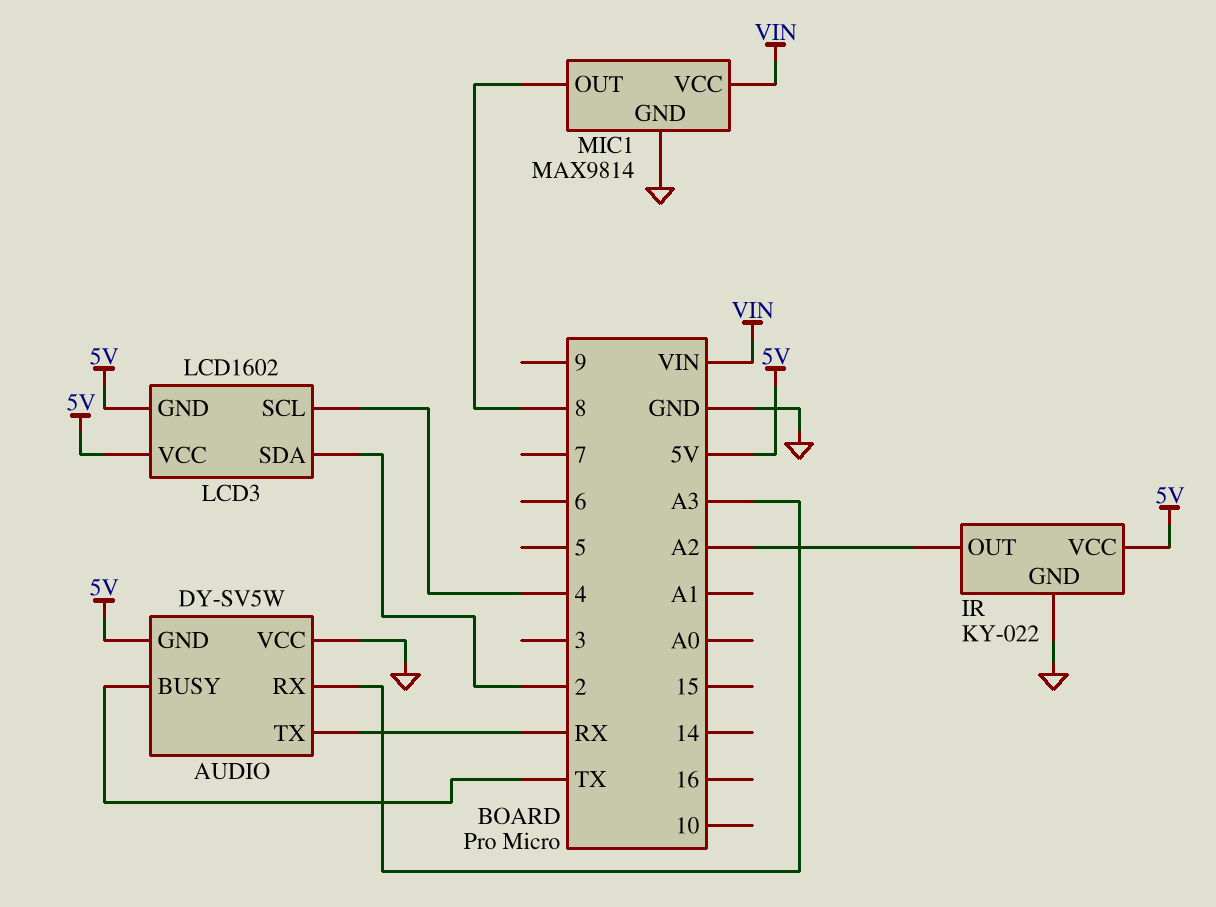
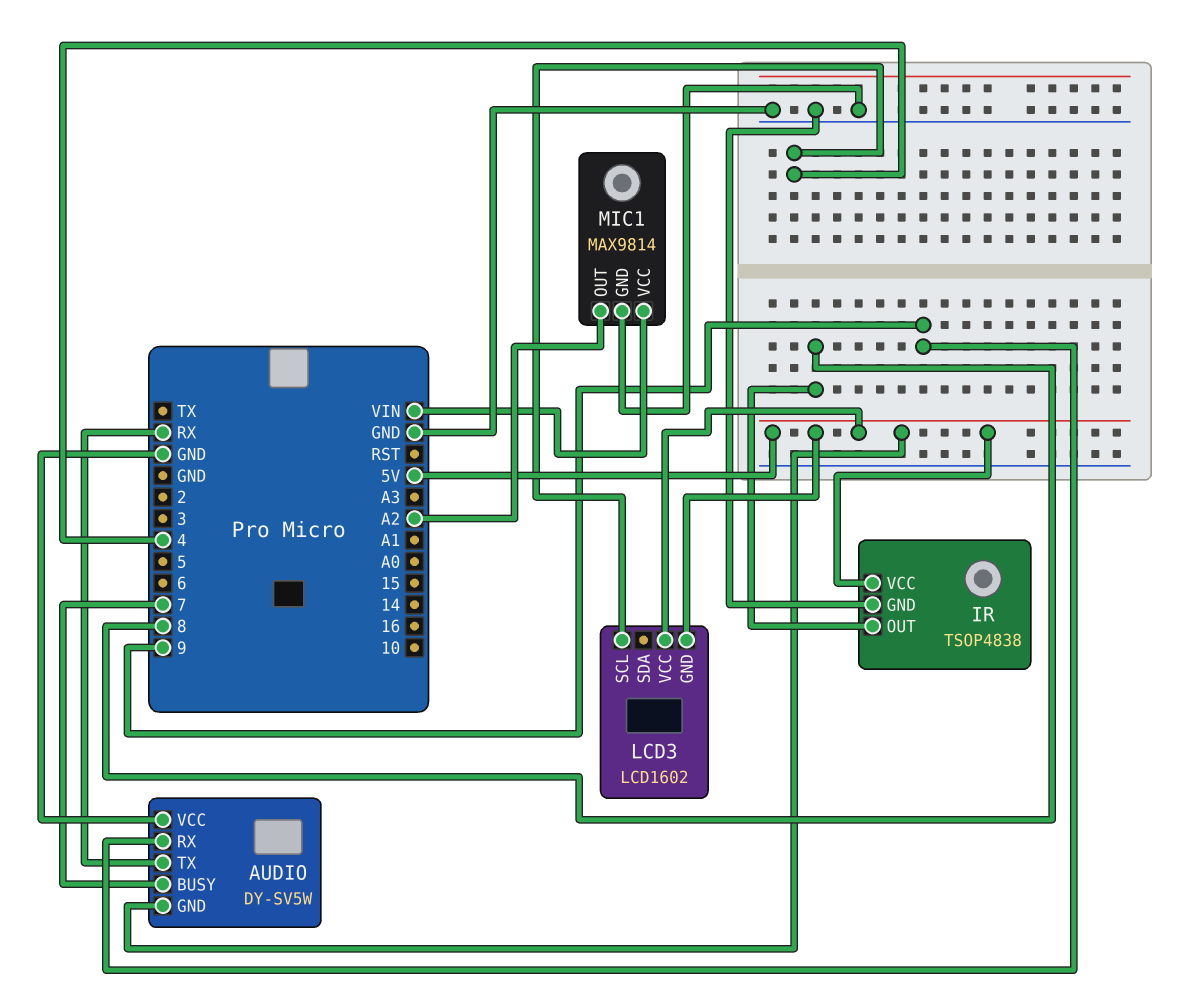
AUDIO pin BUSY: TX -> 7
AUDIO pin RX: A3 -> 9
IR: KY-022 -> TSOP4838
IR pin OUT: A2 -> 8
LCD3 pin SDA: 2 -> none
MIC1 pin OUT: 8 -> A2

